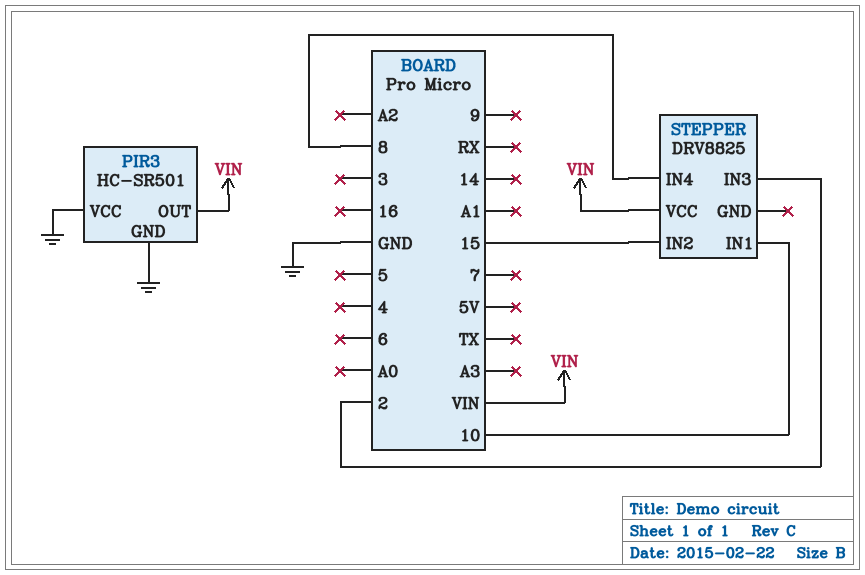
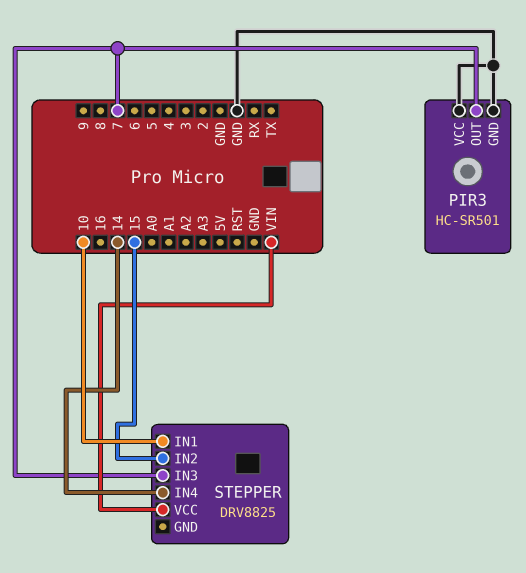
PIR3 pin OUT: VIN -> 7
STEPPER pin IN3: 2 -> 7
STEPPER pin IN4: 8 -> 14

